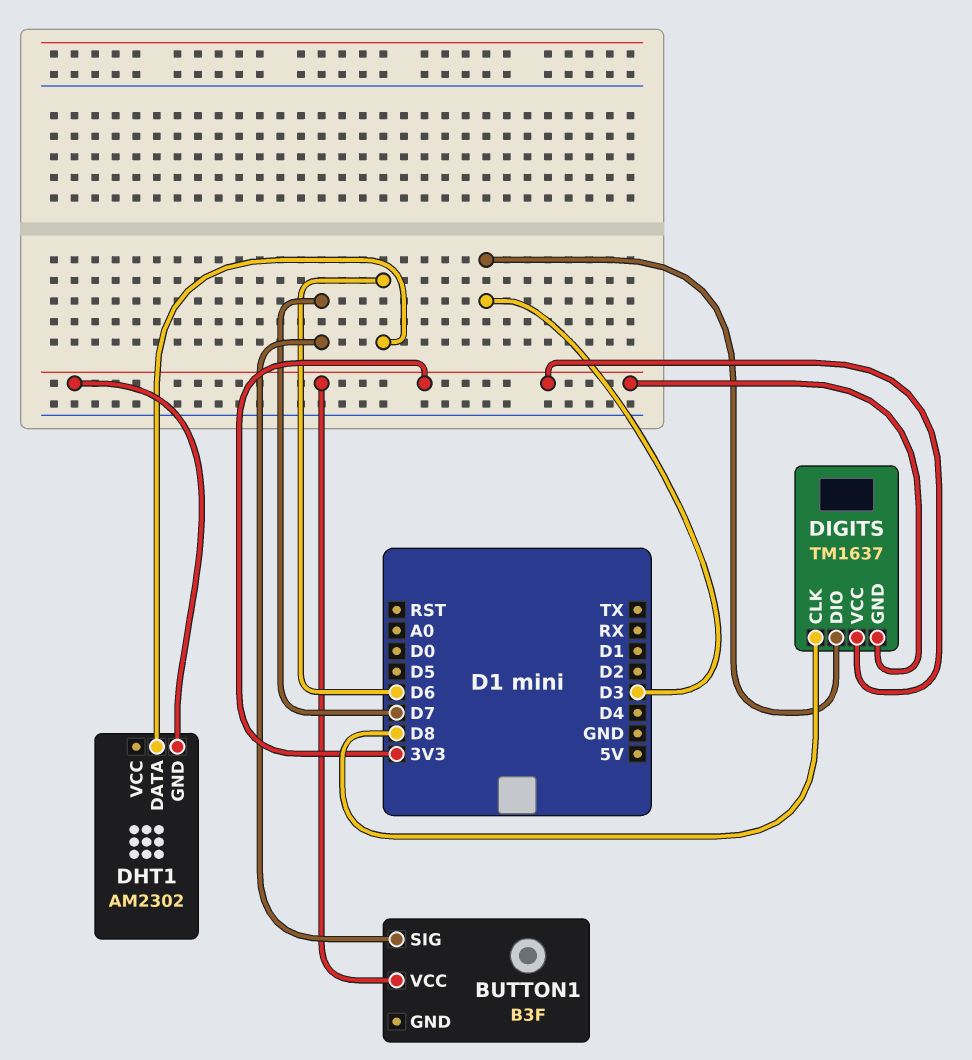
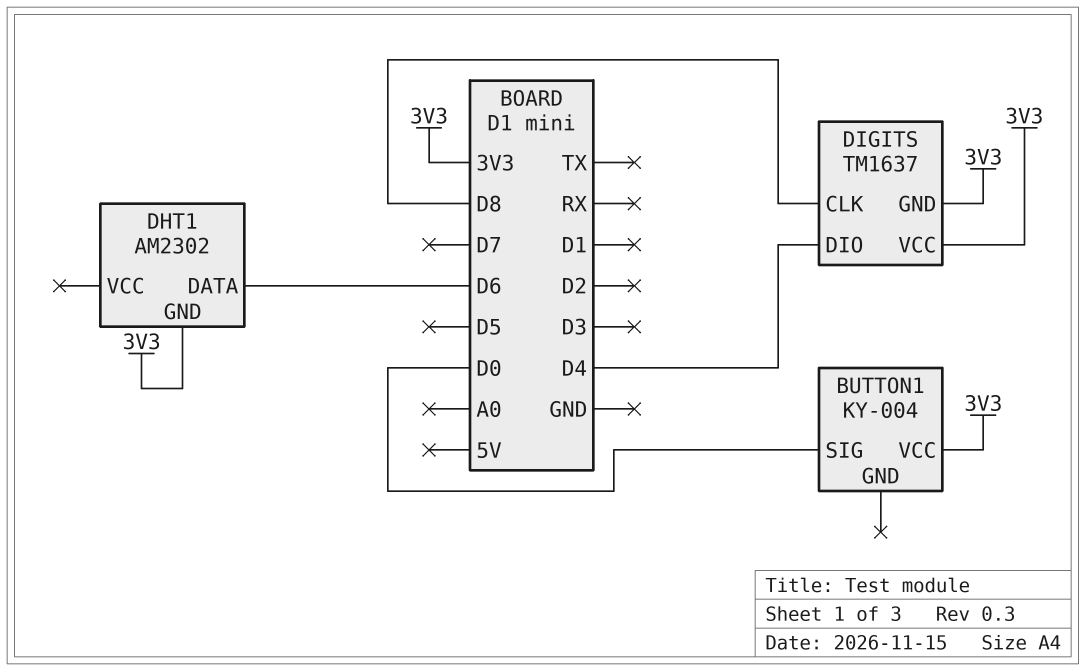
BUTTON1: B3F -> KY-004
BUTTON1 pin SIG: D7 -> D0
DIGITS pin DIO: D3 -> D4

